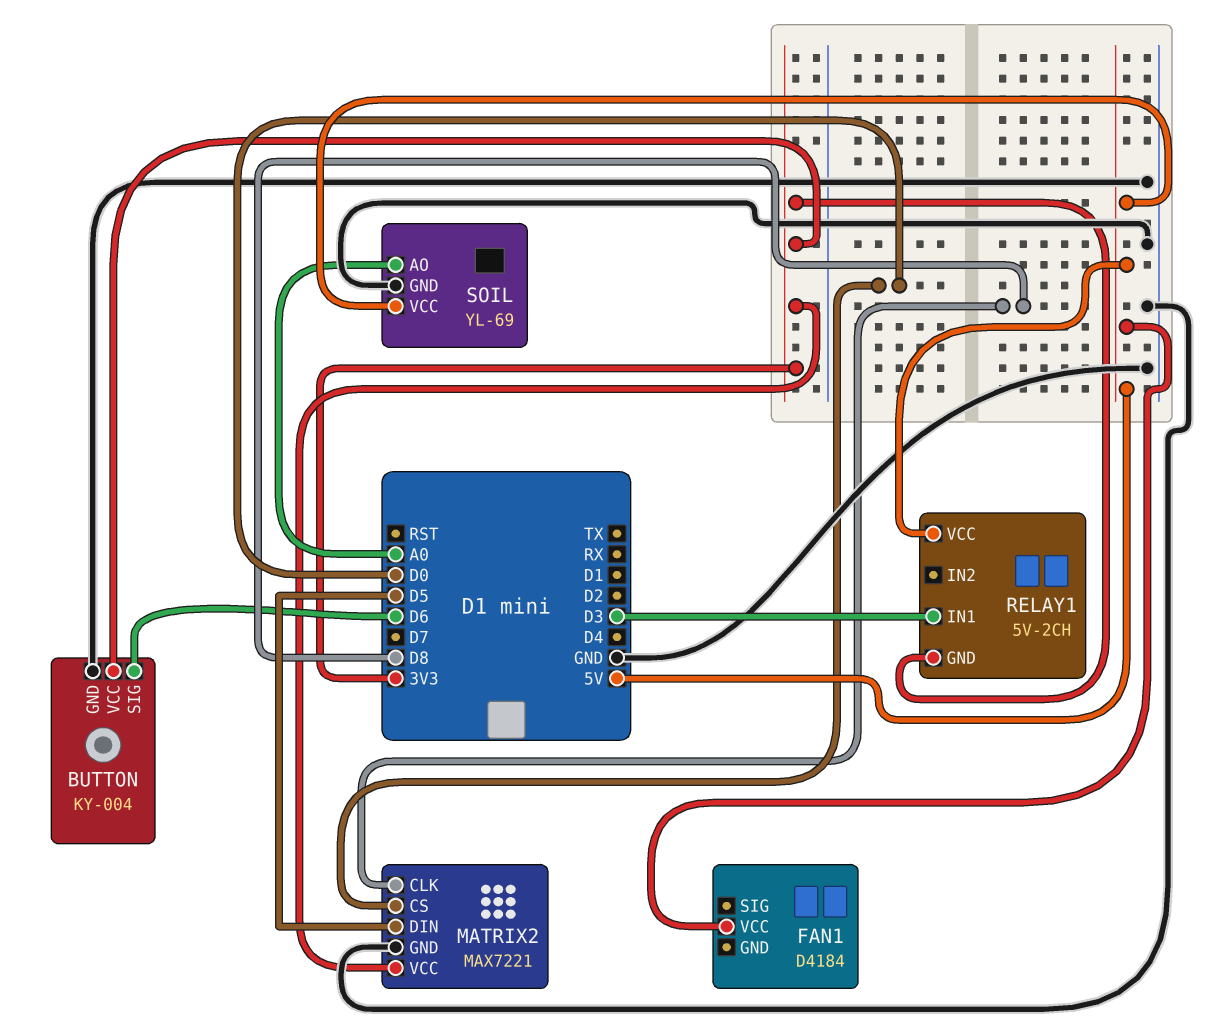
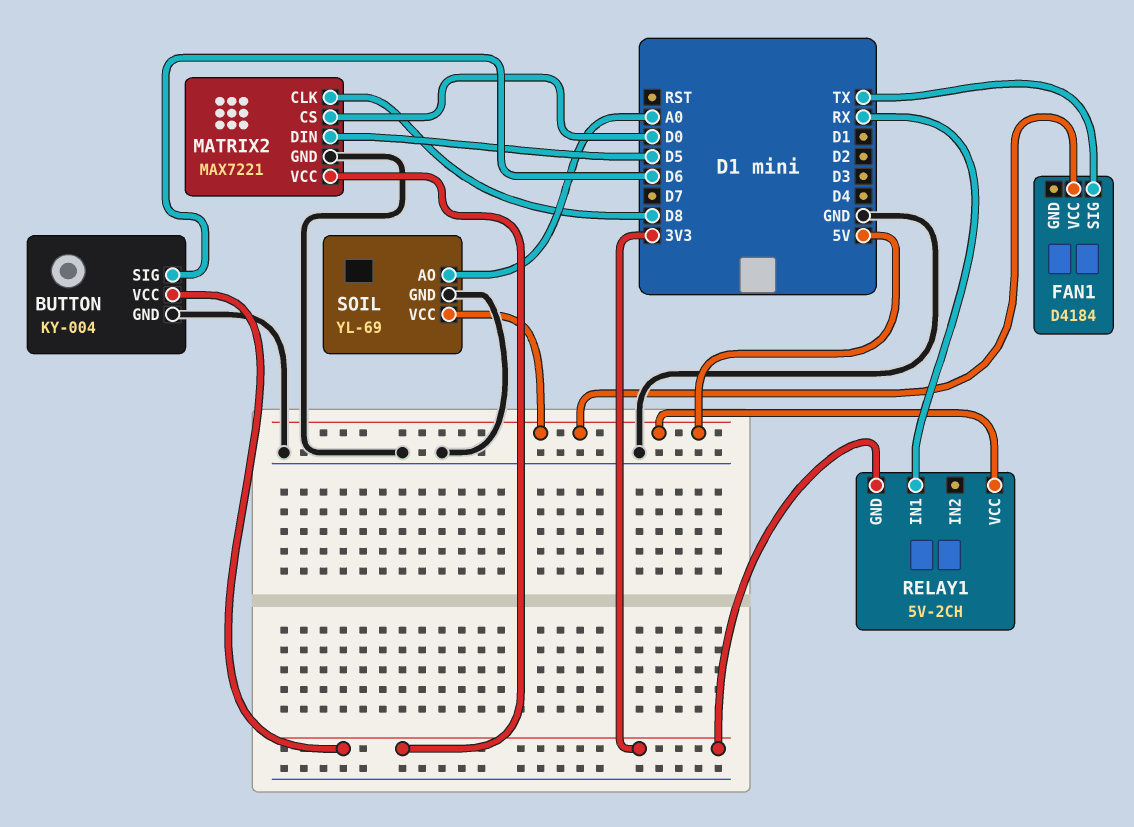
FAN1 pin SIG: none -> TX
RELAY1 pin IN1: D3 -> RX

